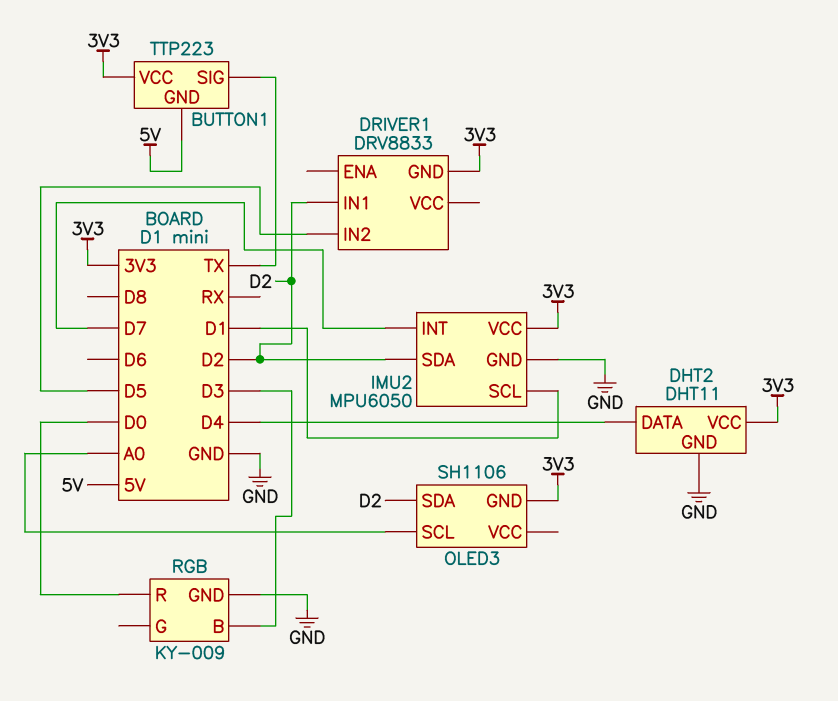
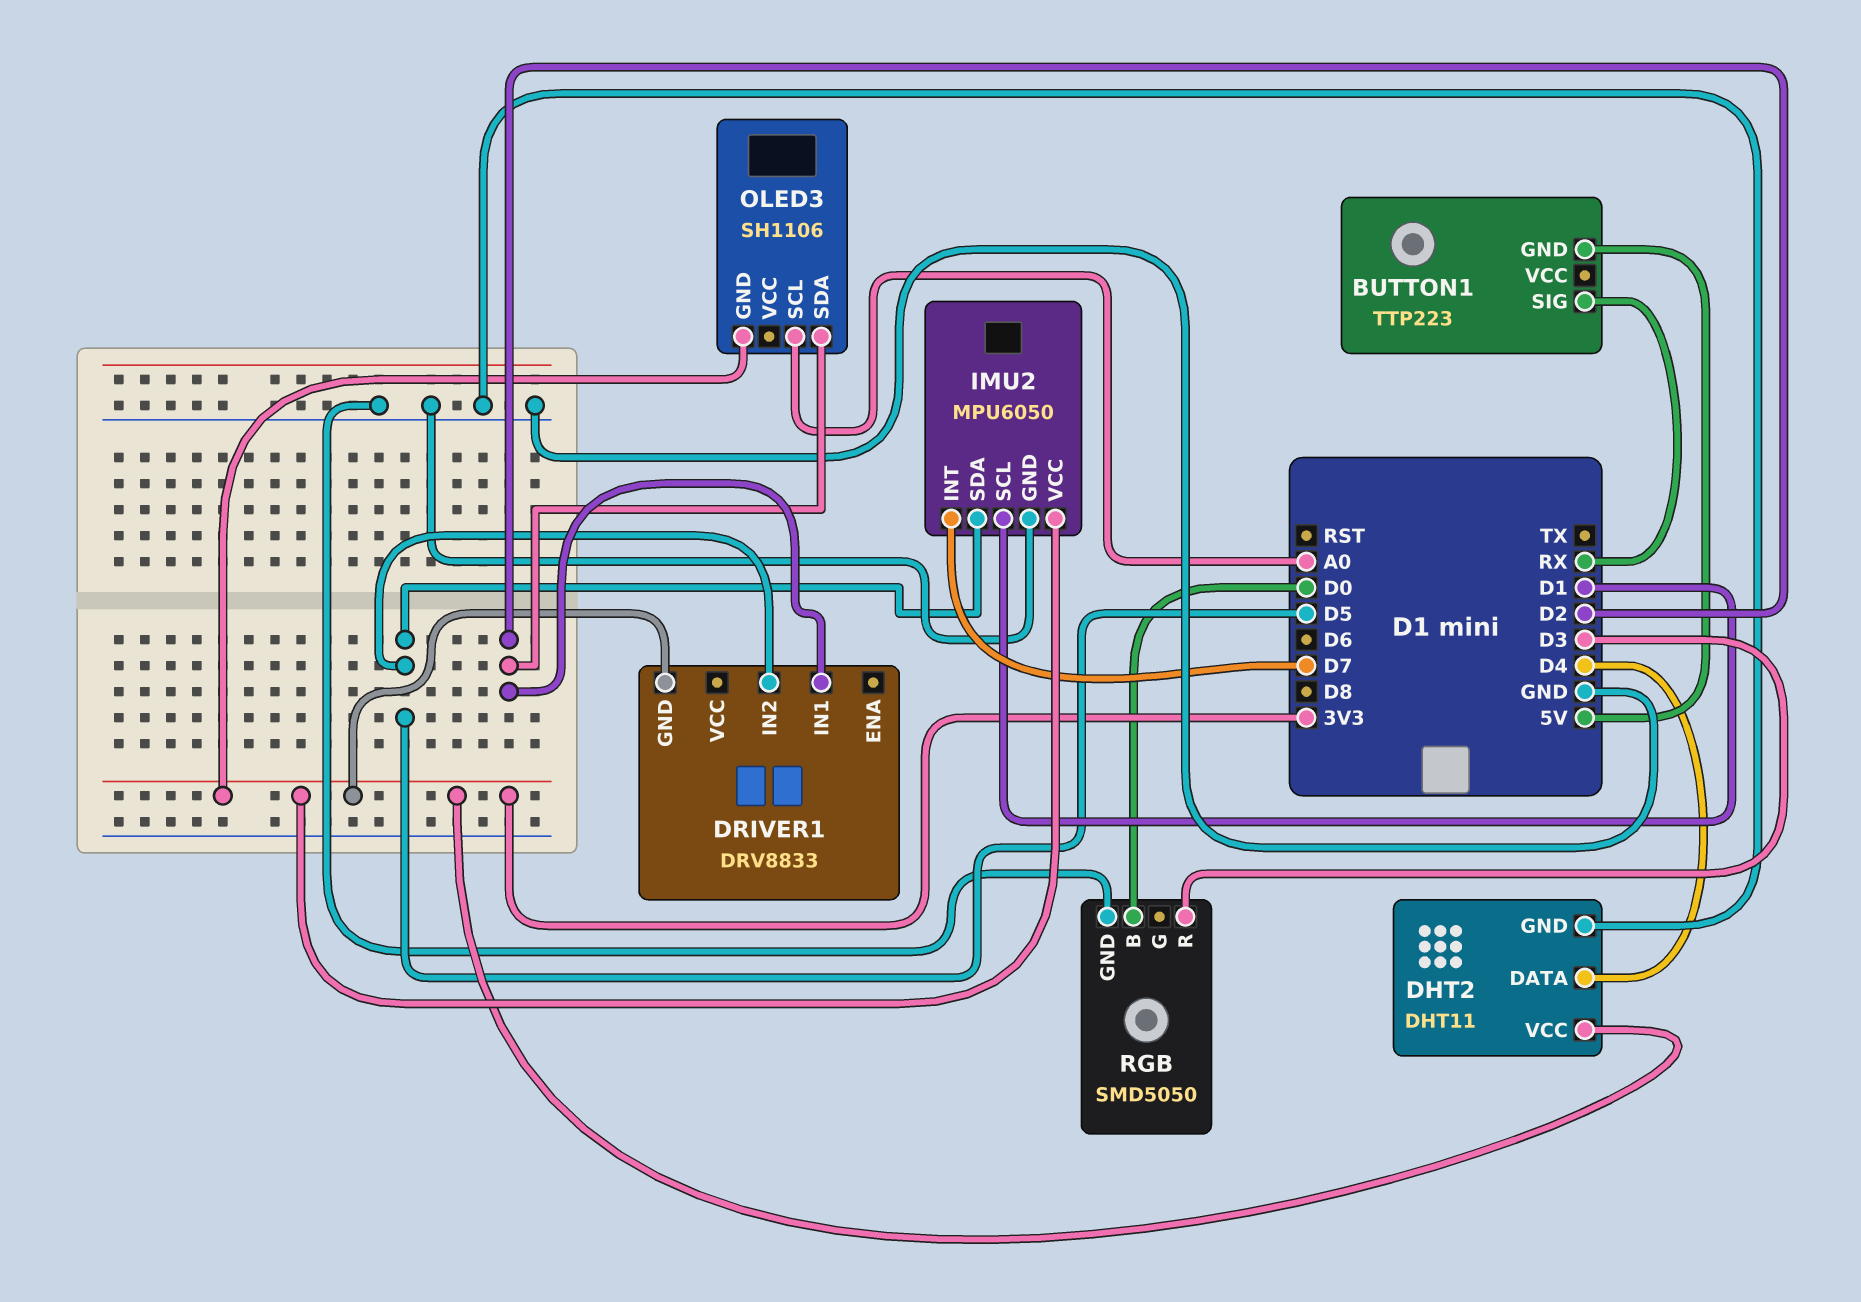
BUTTON1 pin SIG: TX -> RX
BUTTON1 pin VCC: 3V3 -> none
IMU2 pin SDA: D2 -> D5
RGB: KY-009 -> SMD5050
RGB pin B: D3 -> D0
RGB pin R: D0 -> D3

